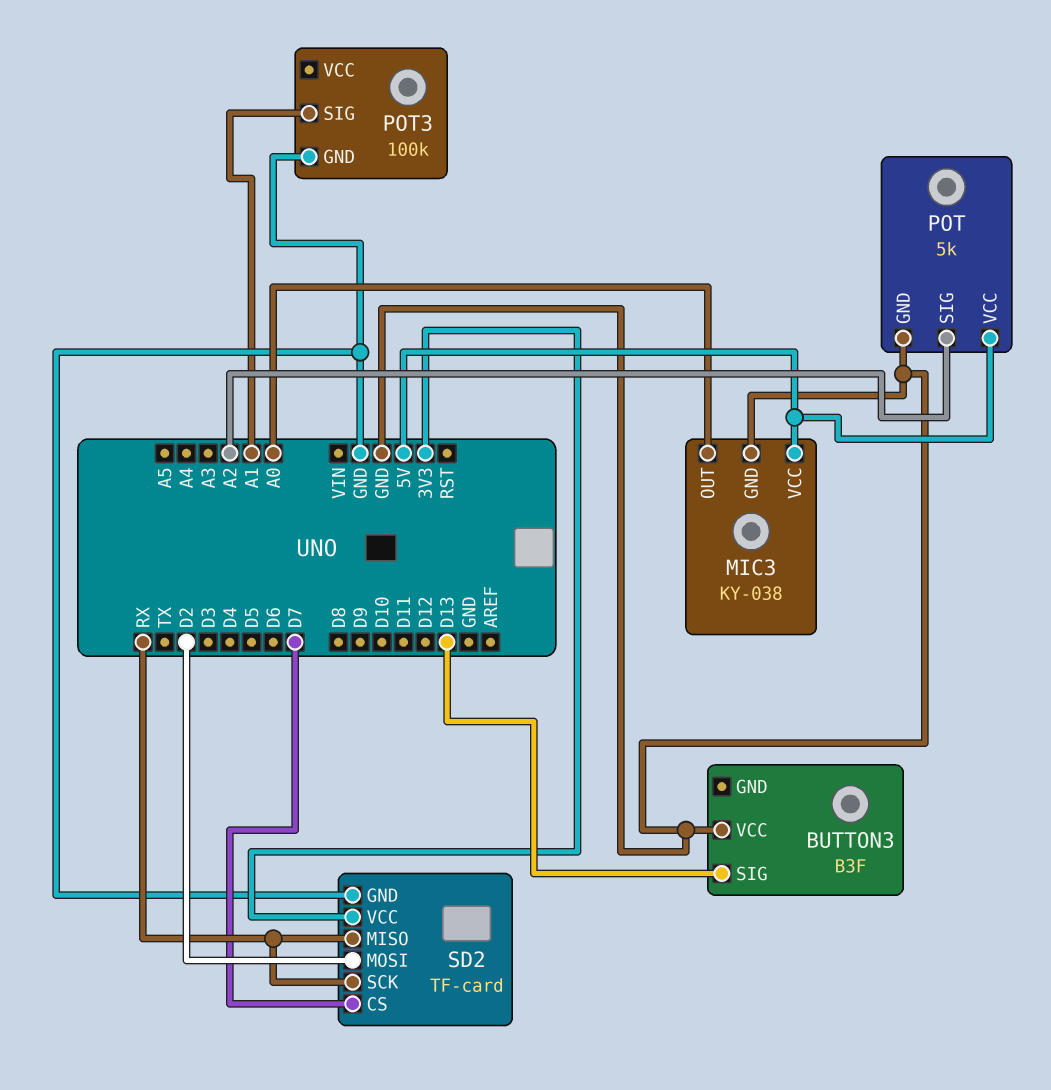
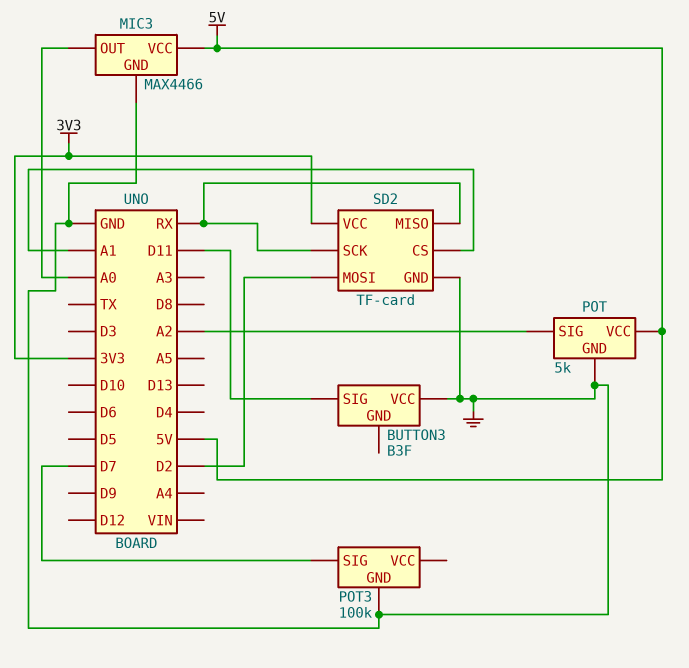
BUTTON3 pin SIG: D13 -> D11
MIC3: KY-038 -> MAX4466
POT3 pin SIG: A1 -> D7
SD2 pin CS: D7 -> A1

